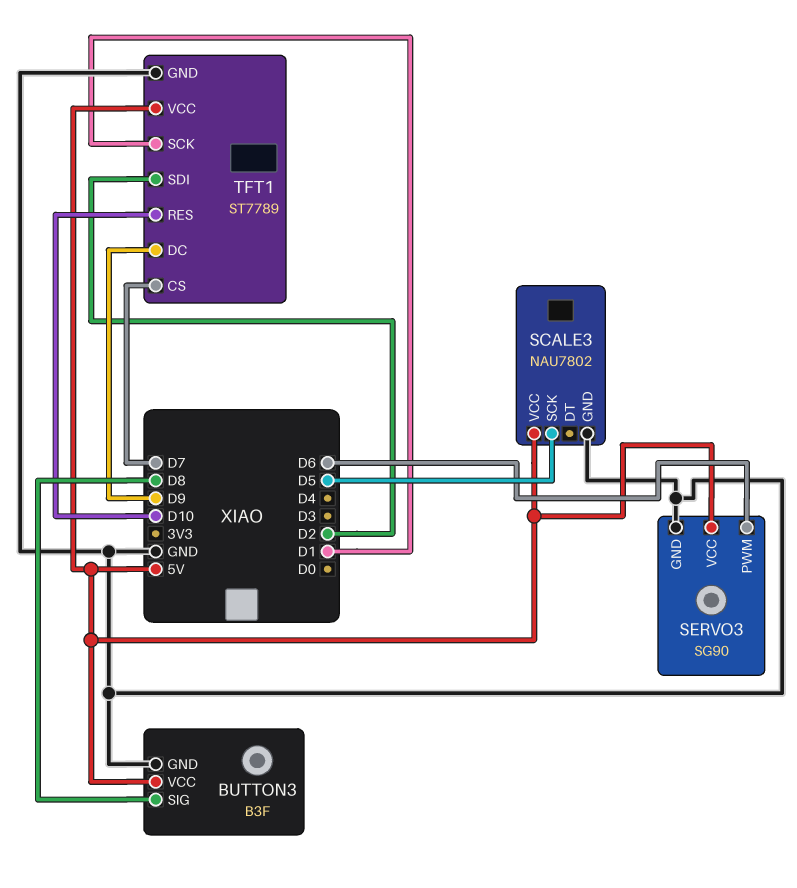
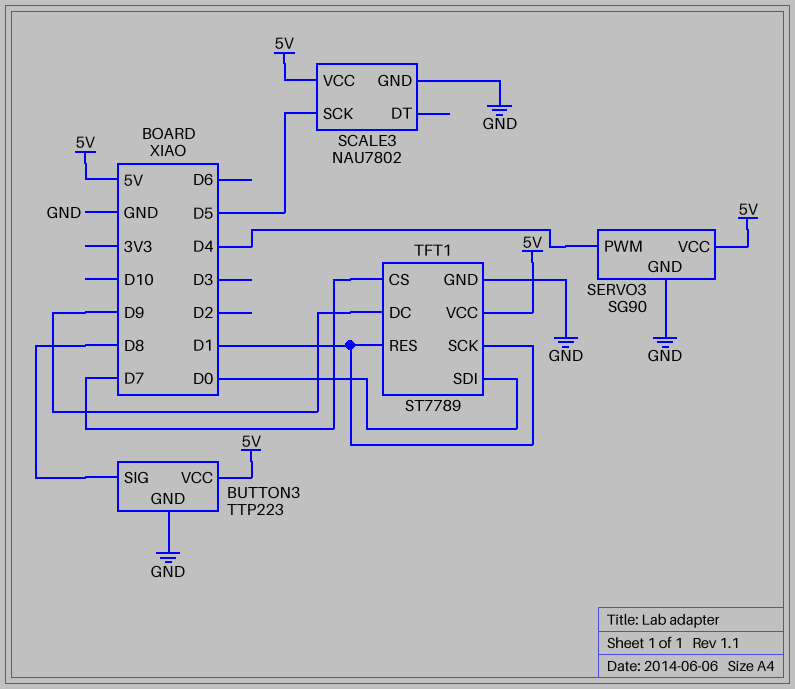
BUTTON3: B3F -> TTP223
SERVO3 pin PWM: D6 -> D4
TFT1 pin RES: D10 -> D1
TFT1 pin SDI: D2 -> D0

